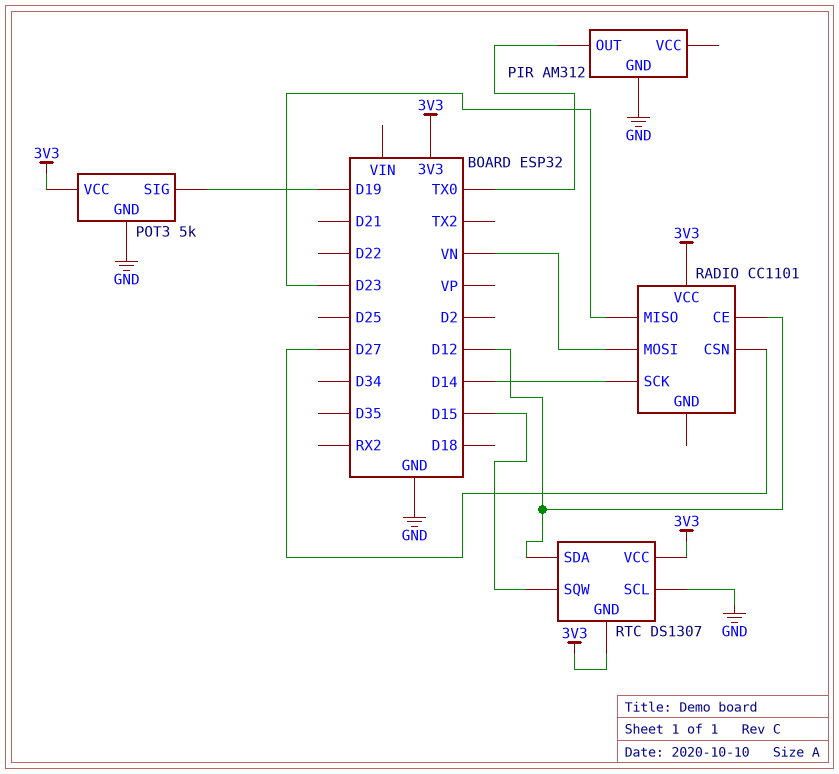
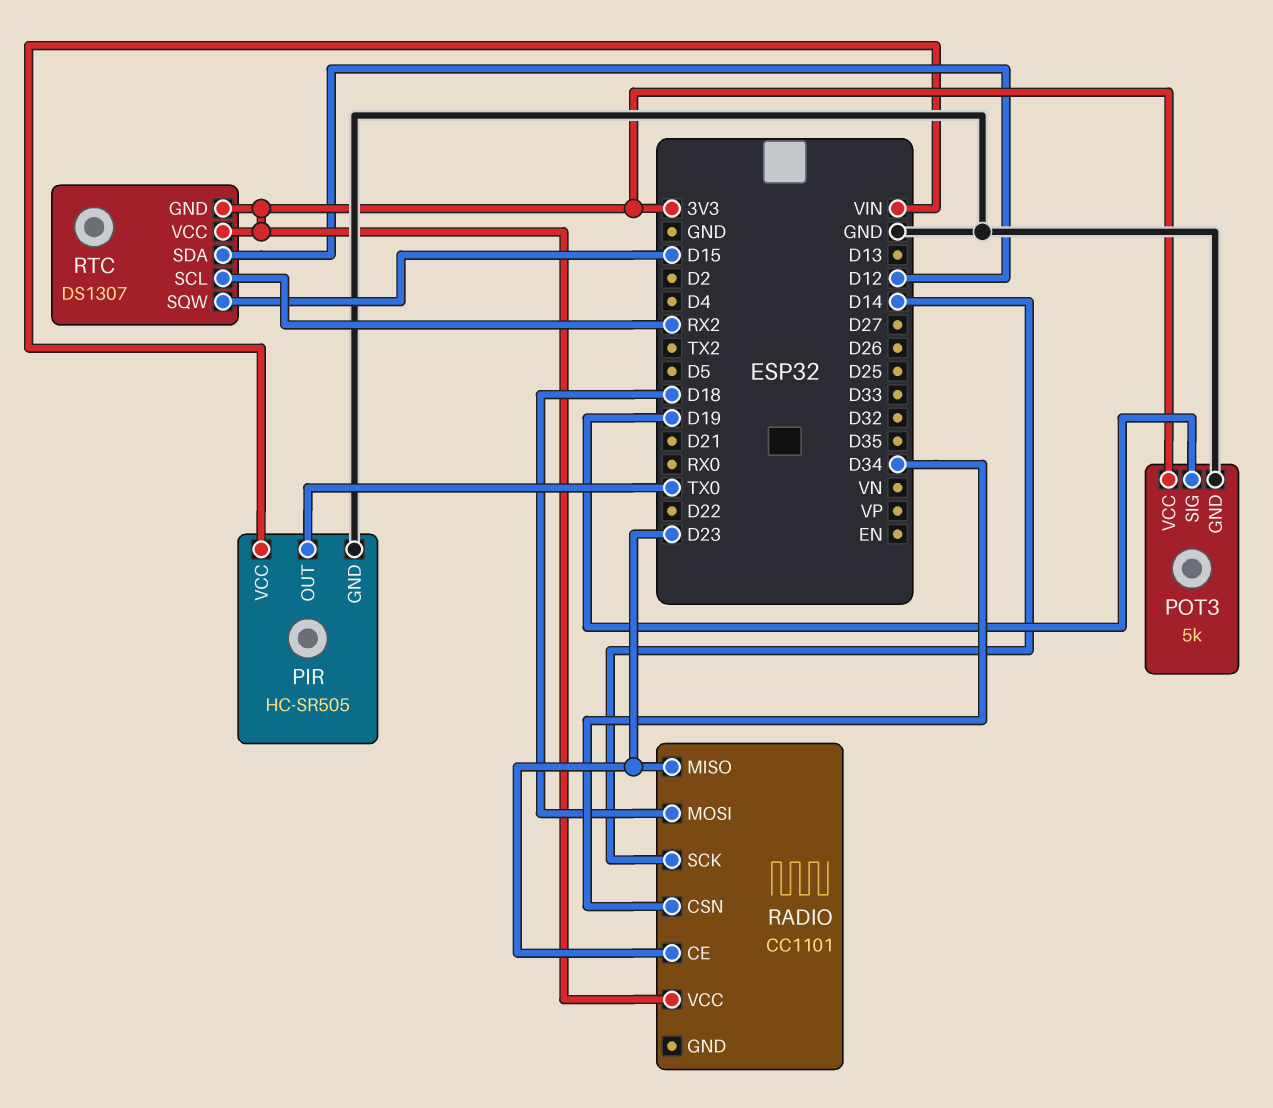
PIR: AM312 -> HC-SR505
PIR pin VCC: none -> VIN
RADIO pin CE: D12 -> D23
RADIO pin CSN: D27 -> D34
RADIO pin MOSI: VN -> D18
RTC pin SCL: GND -> RX2

